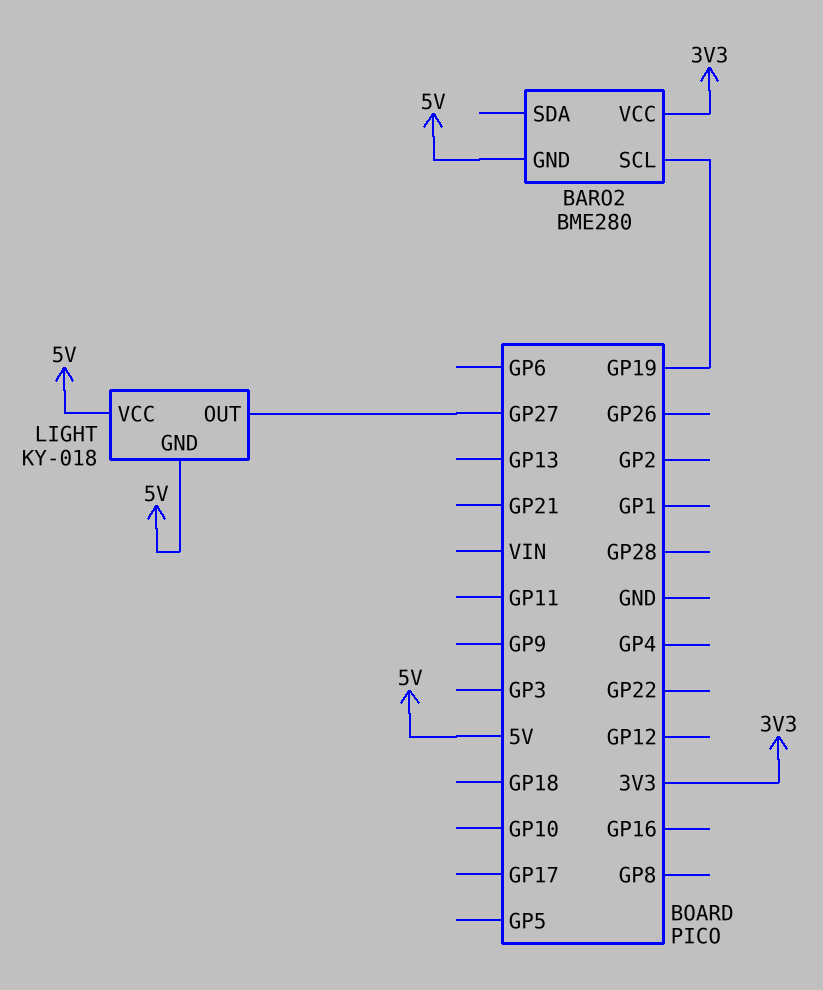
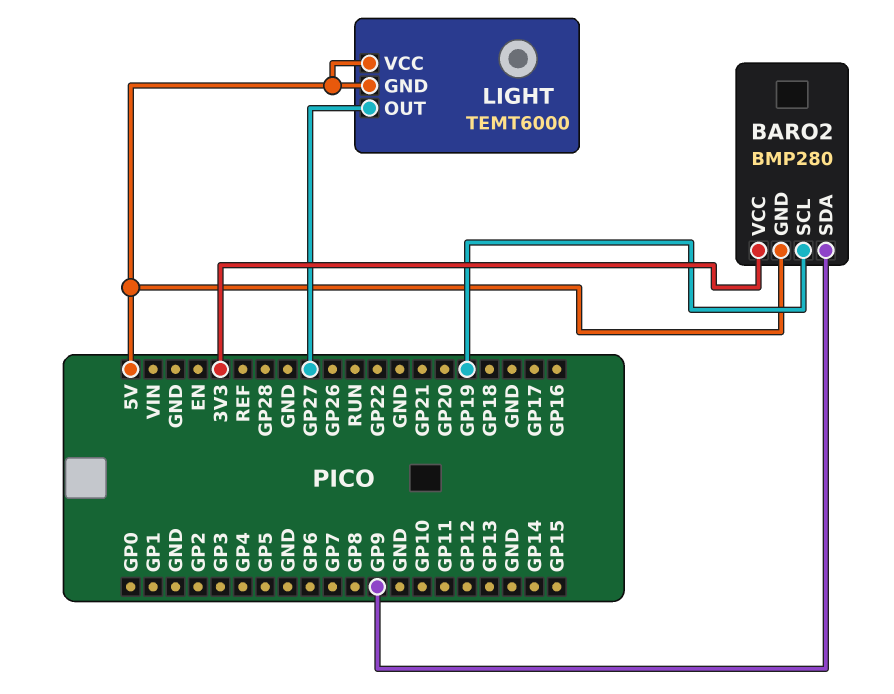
BARO2: BME280 -> BMP280
BARO2 pin SDA: none -> GP9
LIGHT: KY-018 -> TEMT6000

